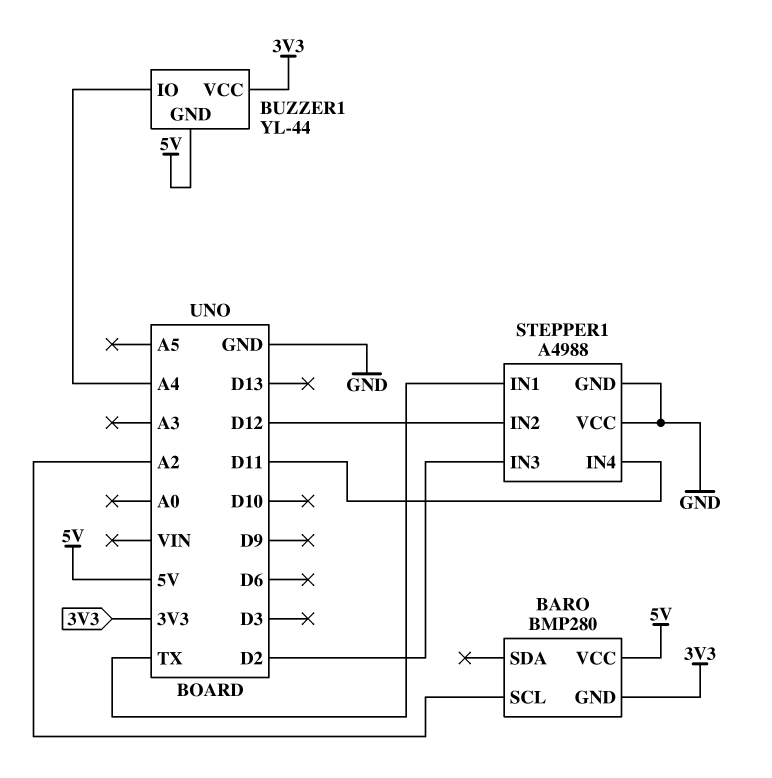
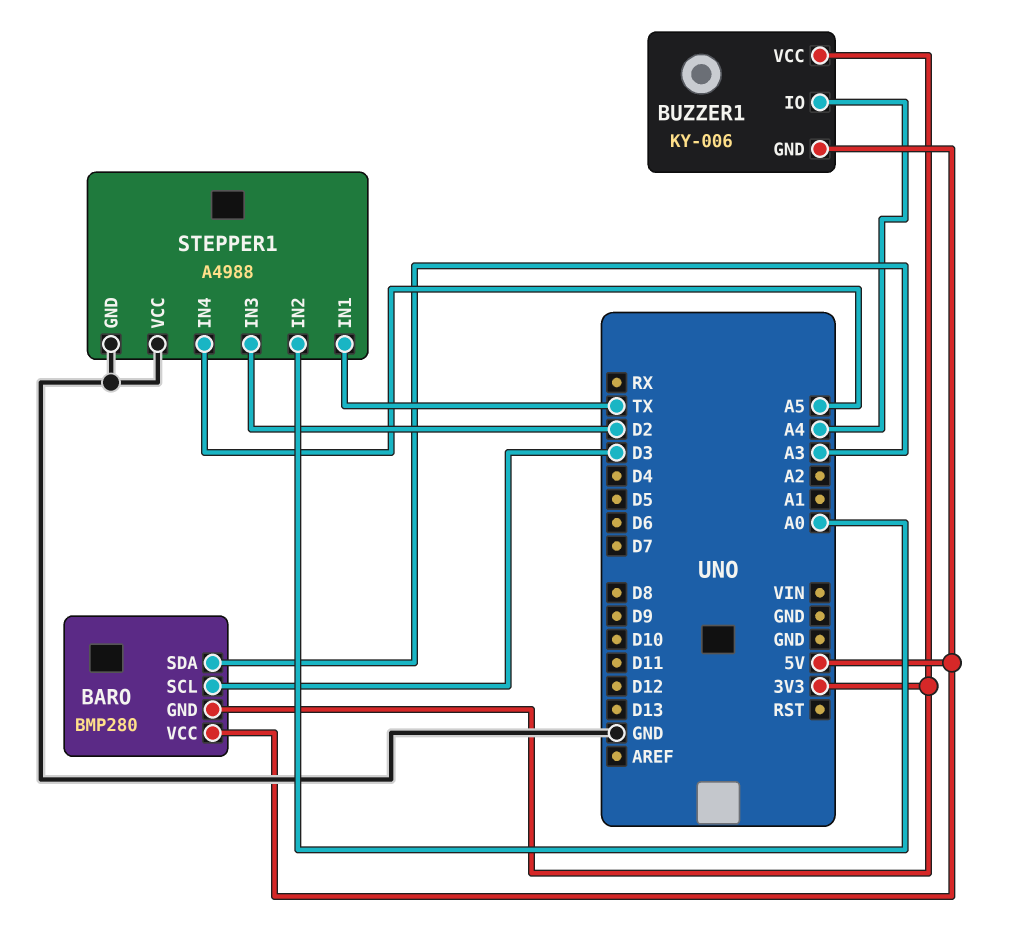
BARO pin SCL: A2 -> D3
BARO pin SDA: none -> A3
BUZZER1: YL-44 -> KY-006
STEPPER1 pin IN2: D12 -> A0
STEPPER1 pin IN4: D11 -> A5

